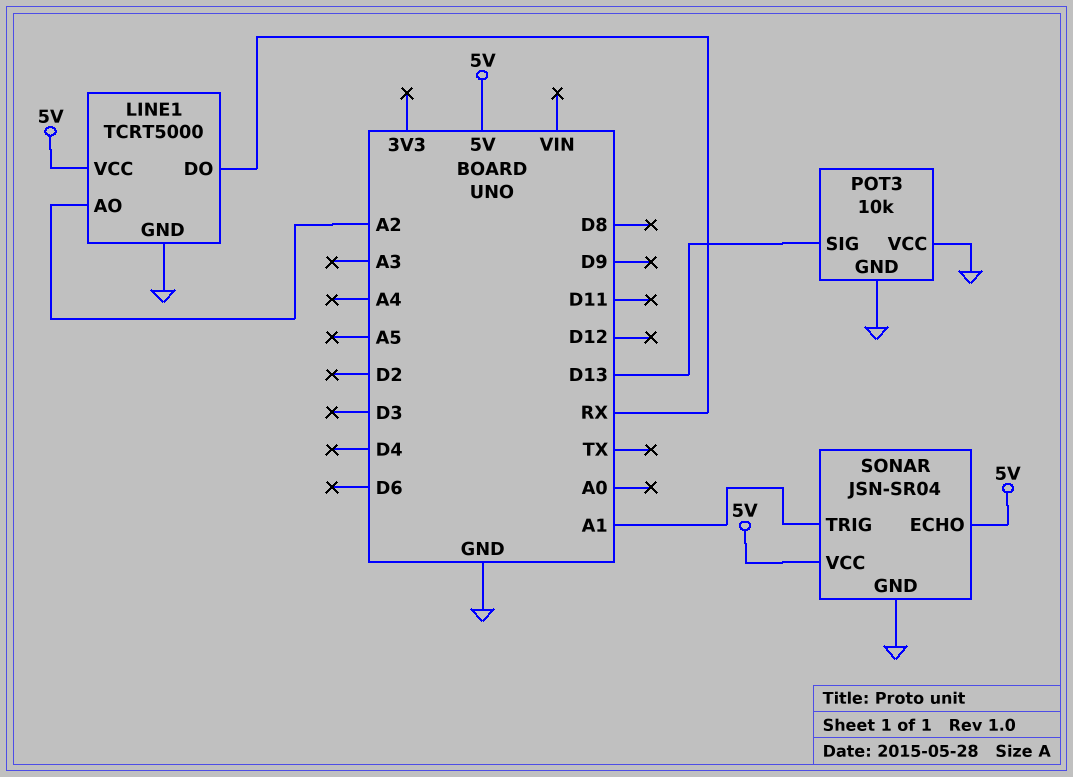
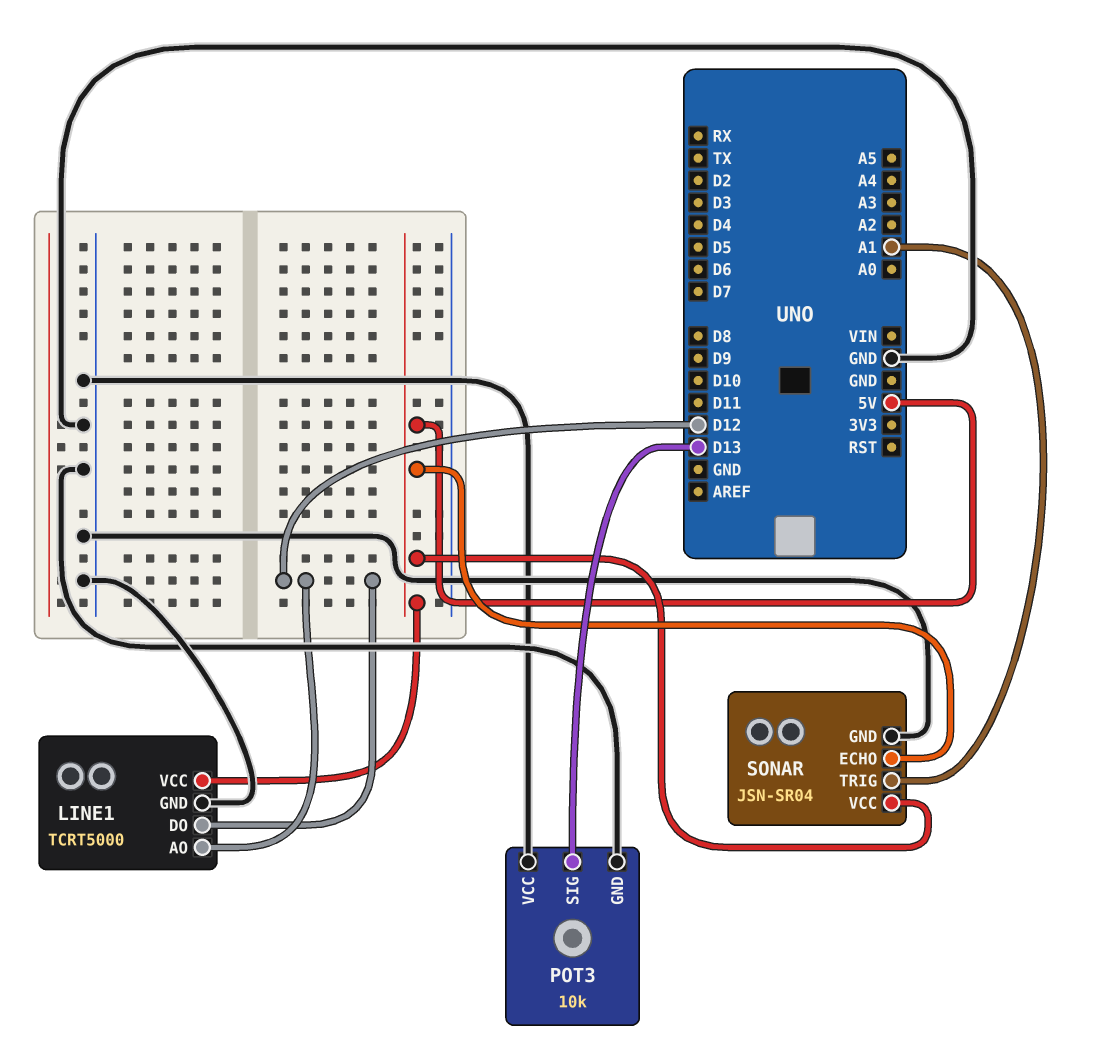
LINE1 pin AO: A2 -> D12
LINE1 pin DO: RX -> D12

